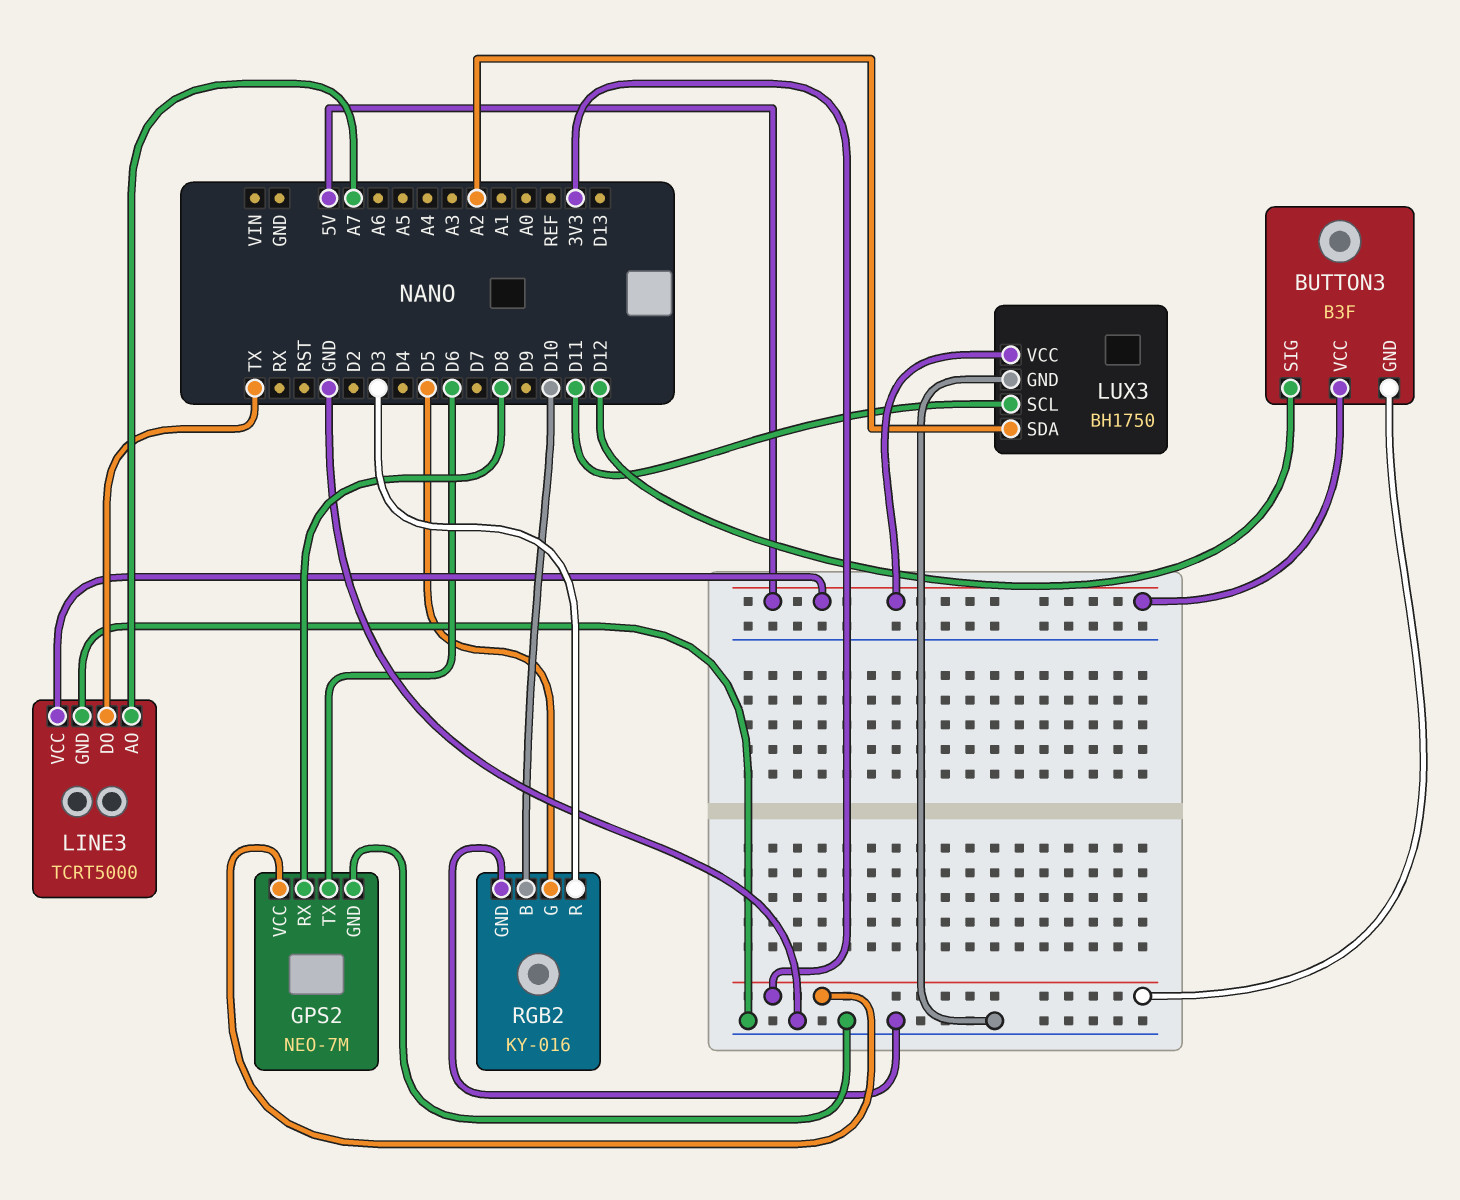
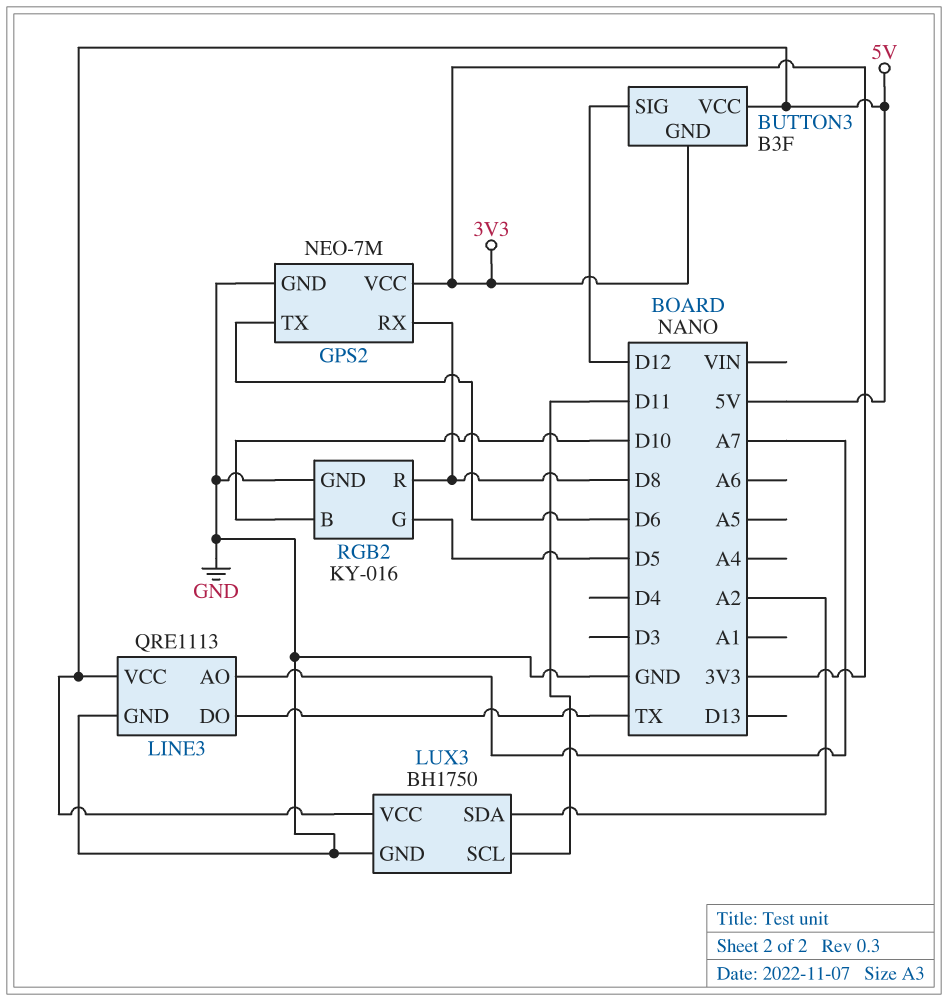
LINE3: TCRT5000 -> QRE1113
RGB2 pin R: D3 -> D8

